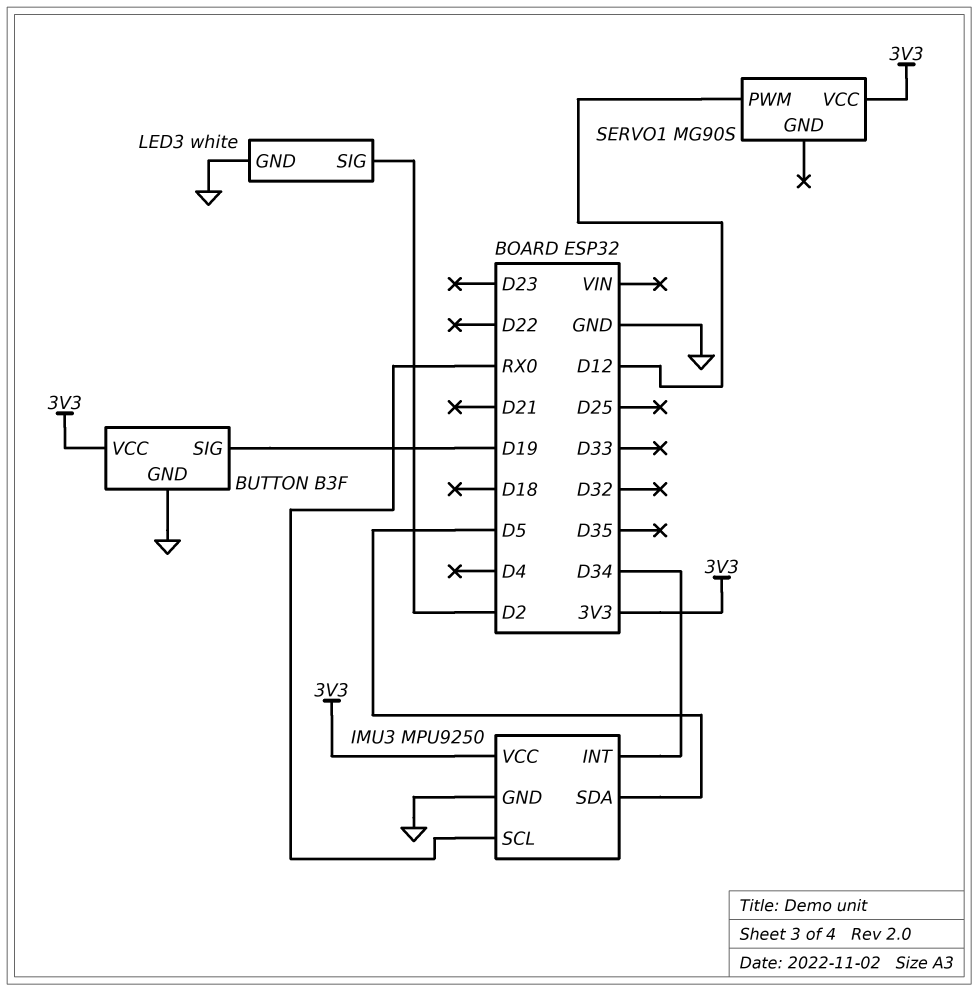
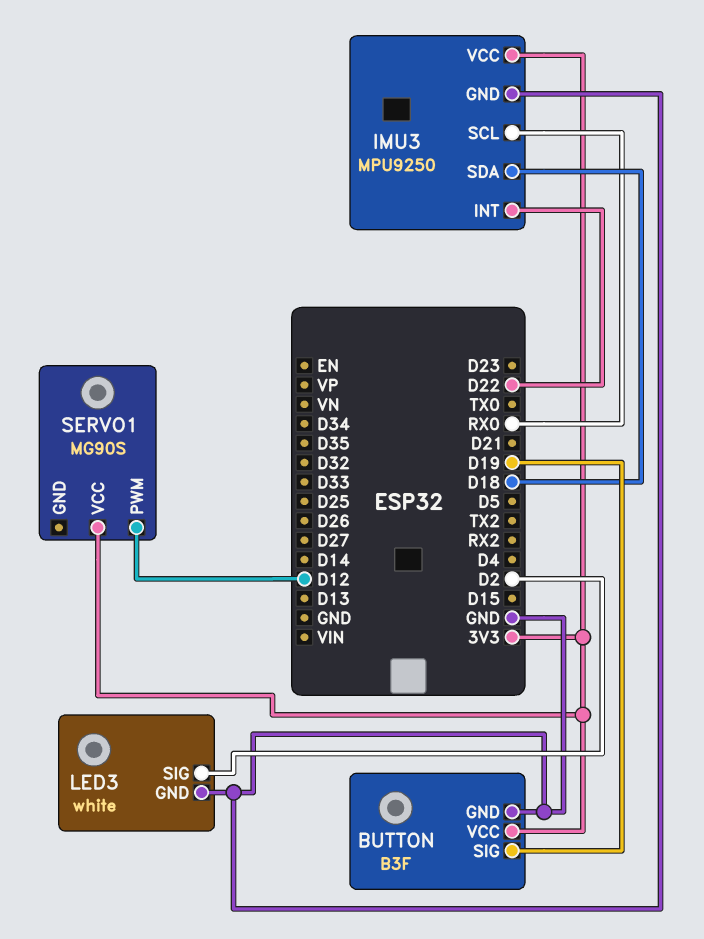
IMU3 pin INT: D34 -> D22
IMU3 pin SDA: D5 -> D18

